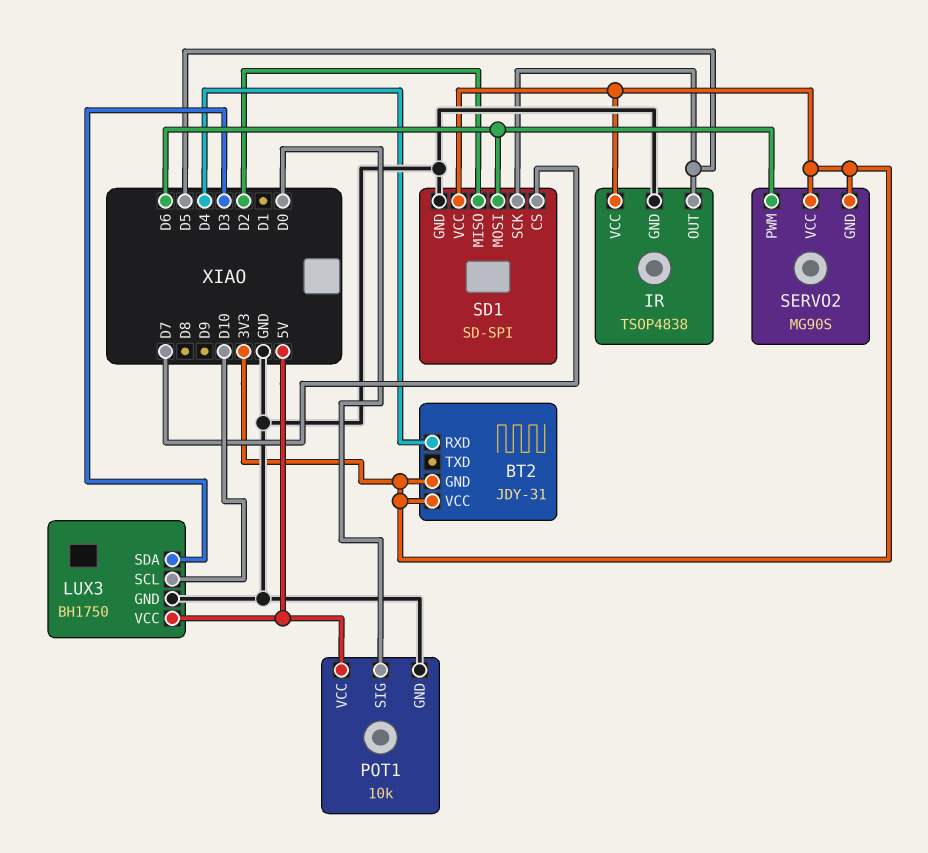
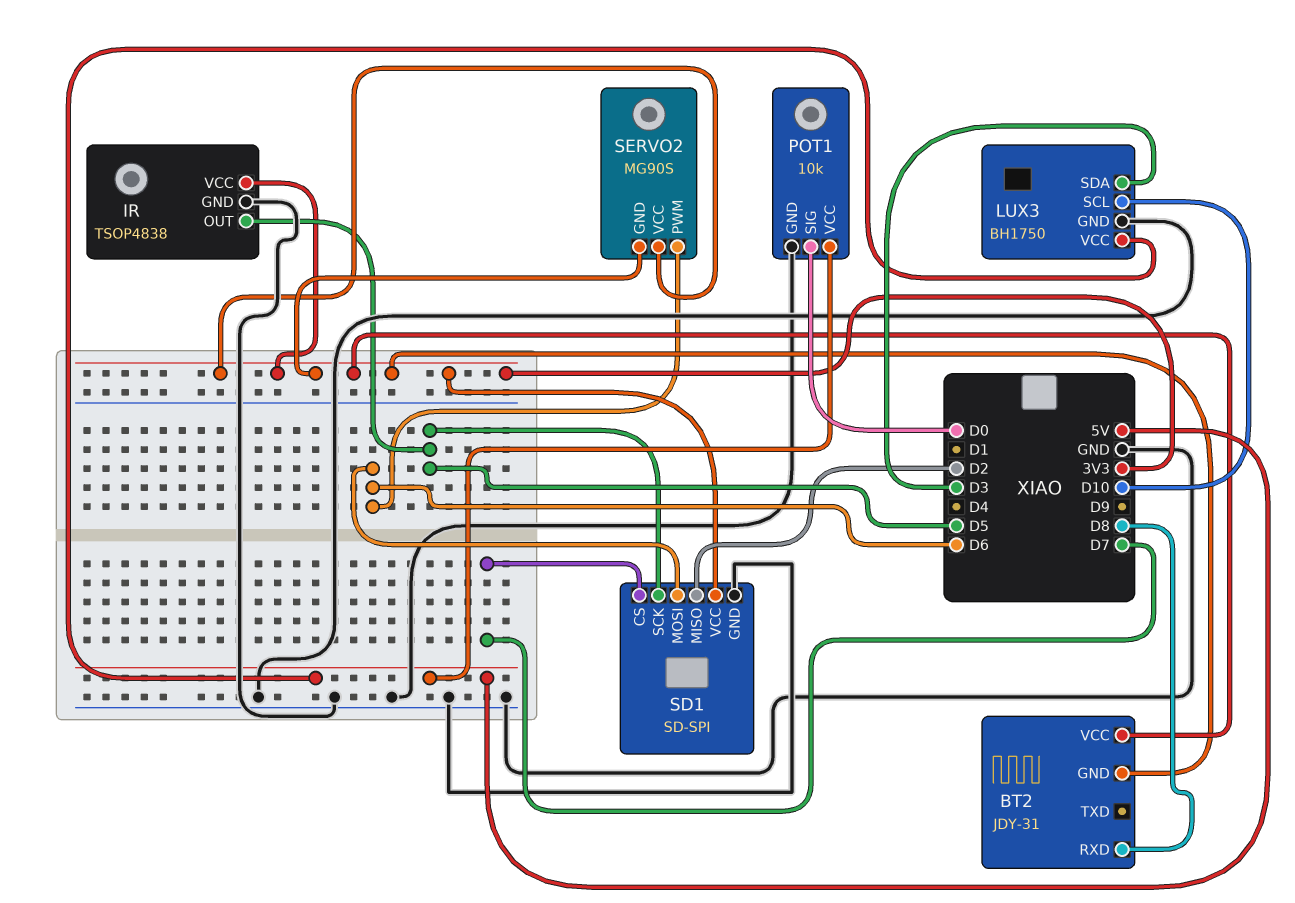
BT2 pin RXD: D4 -> D8

